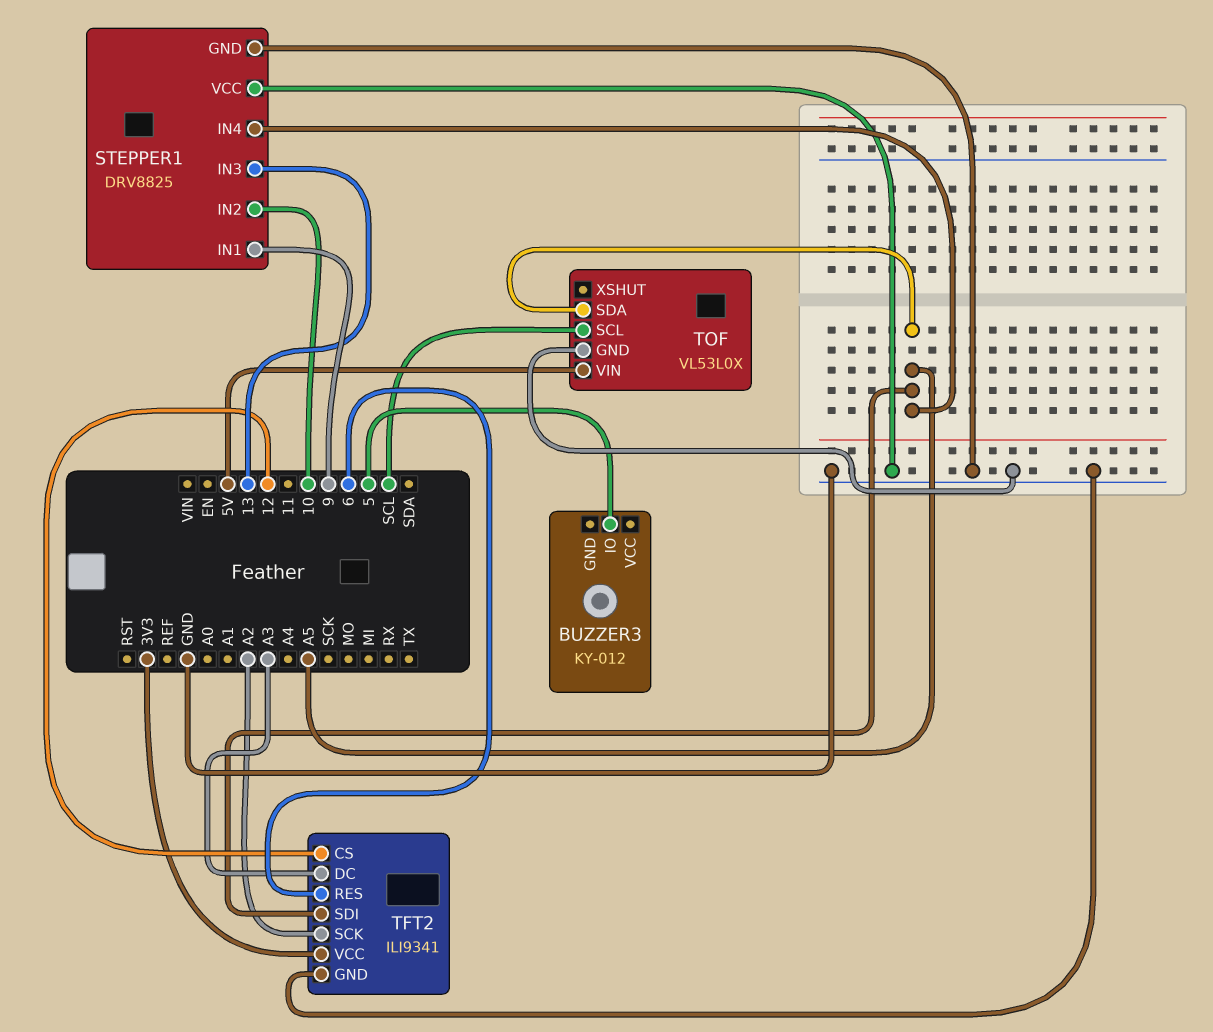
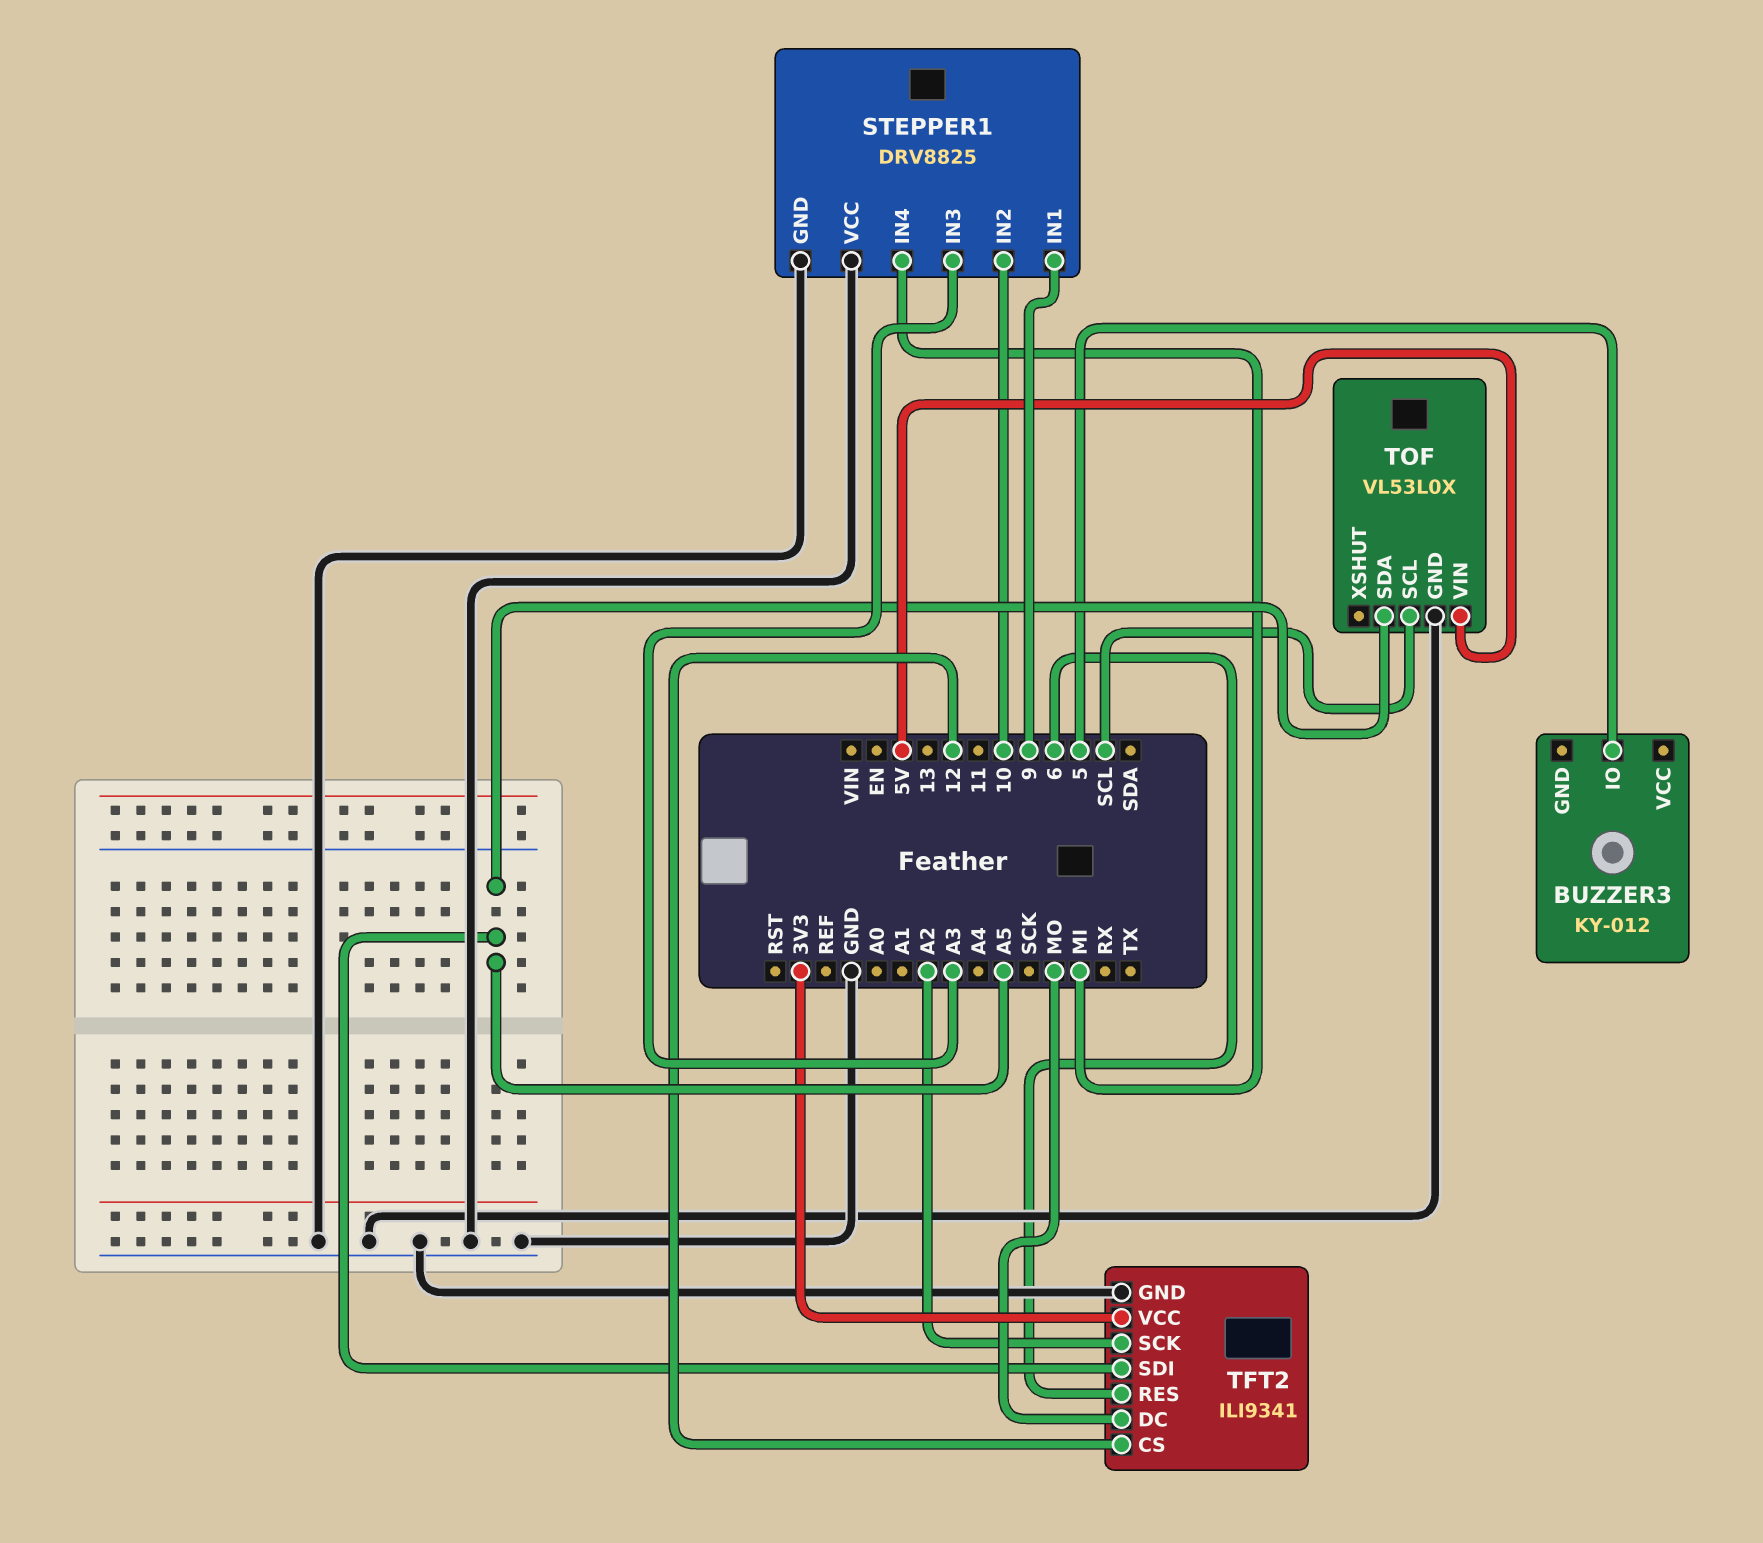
STEPPER1 pin IN3: 13 -> A3
STEPPER1 pin IN4: A5 -> MI
TFT2 pin DC: A3 -> MO

